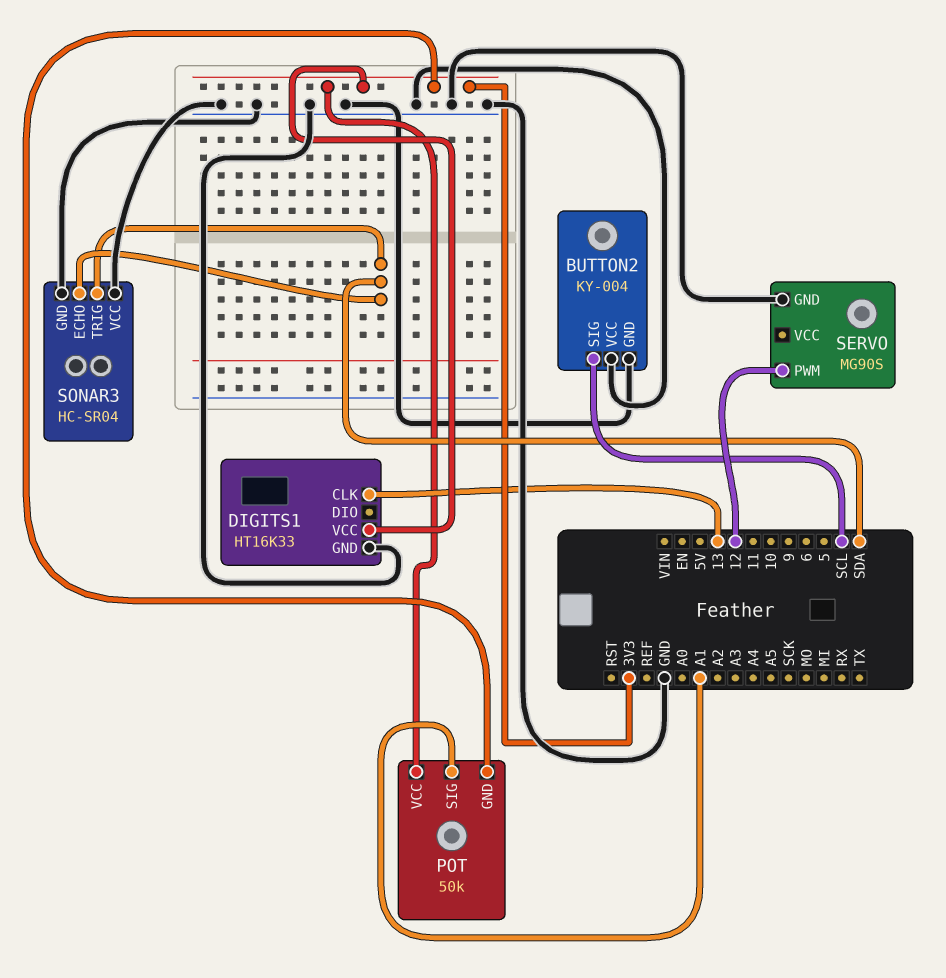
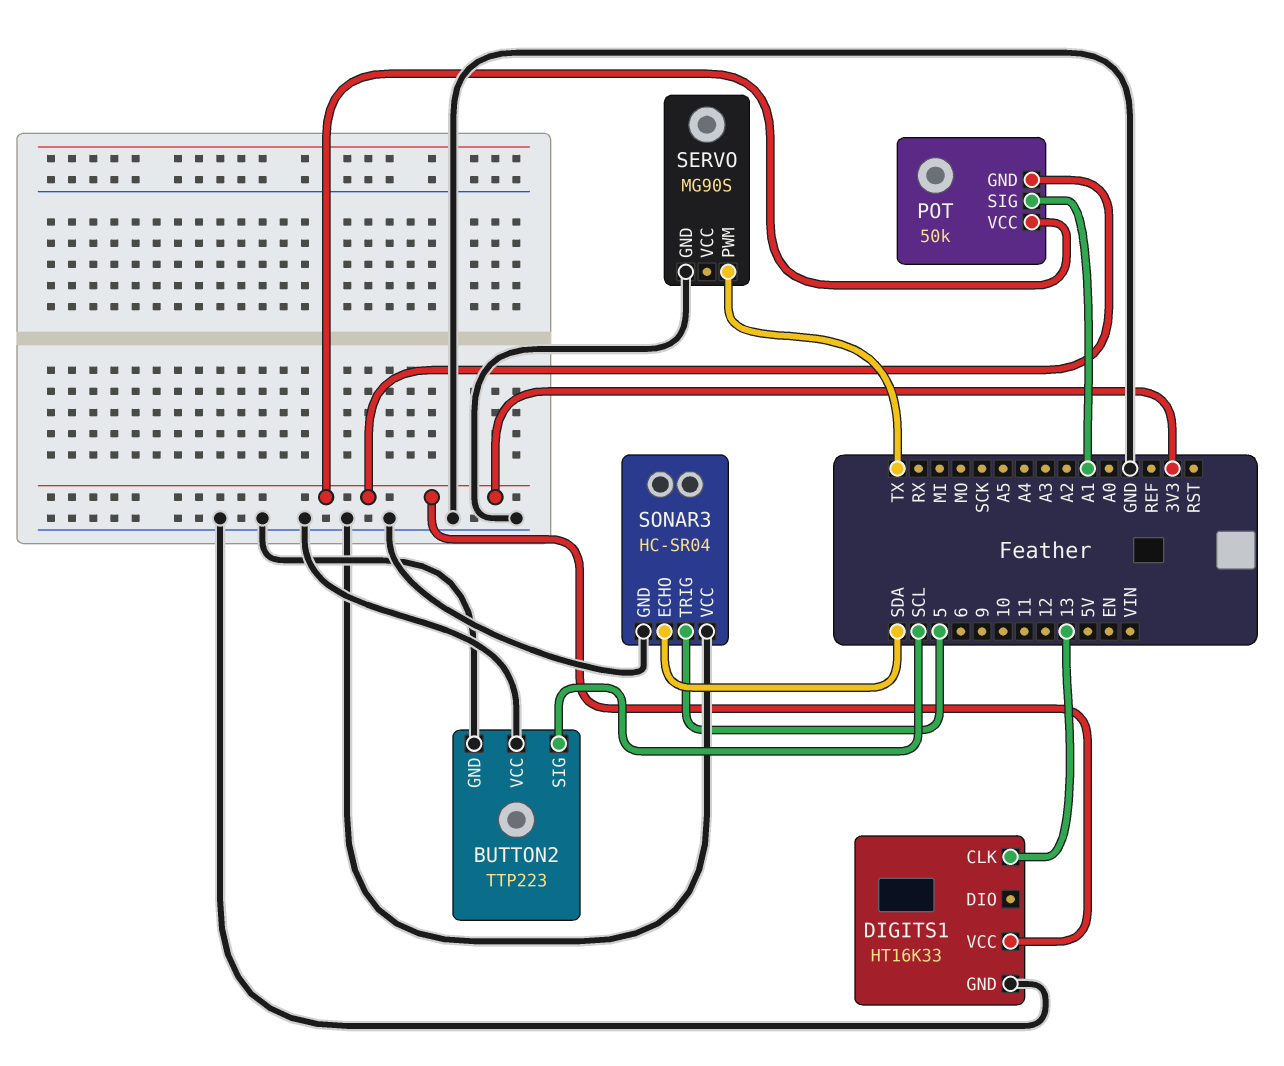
BUTTON2: KY-004 -> TTP223
SERVO pin PWM: 12 -> TX
SONAR3 pin TRIG: SDA -> 5

